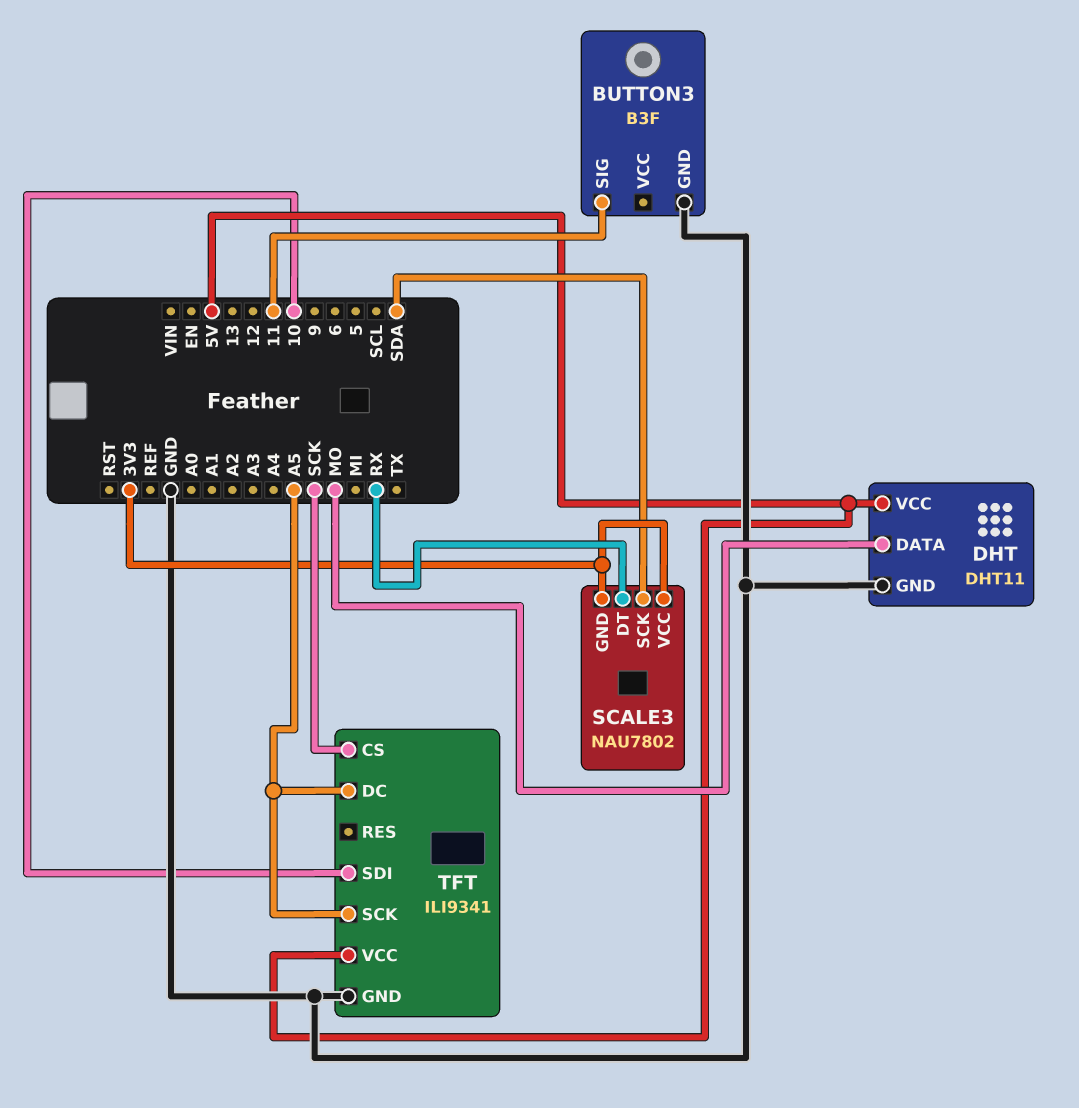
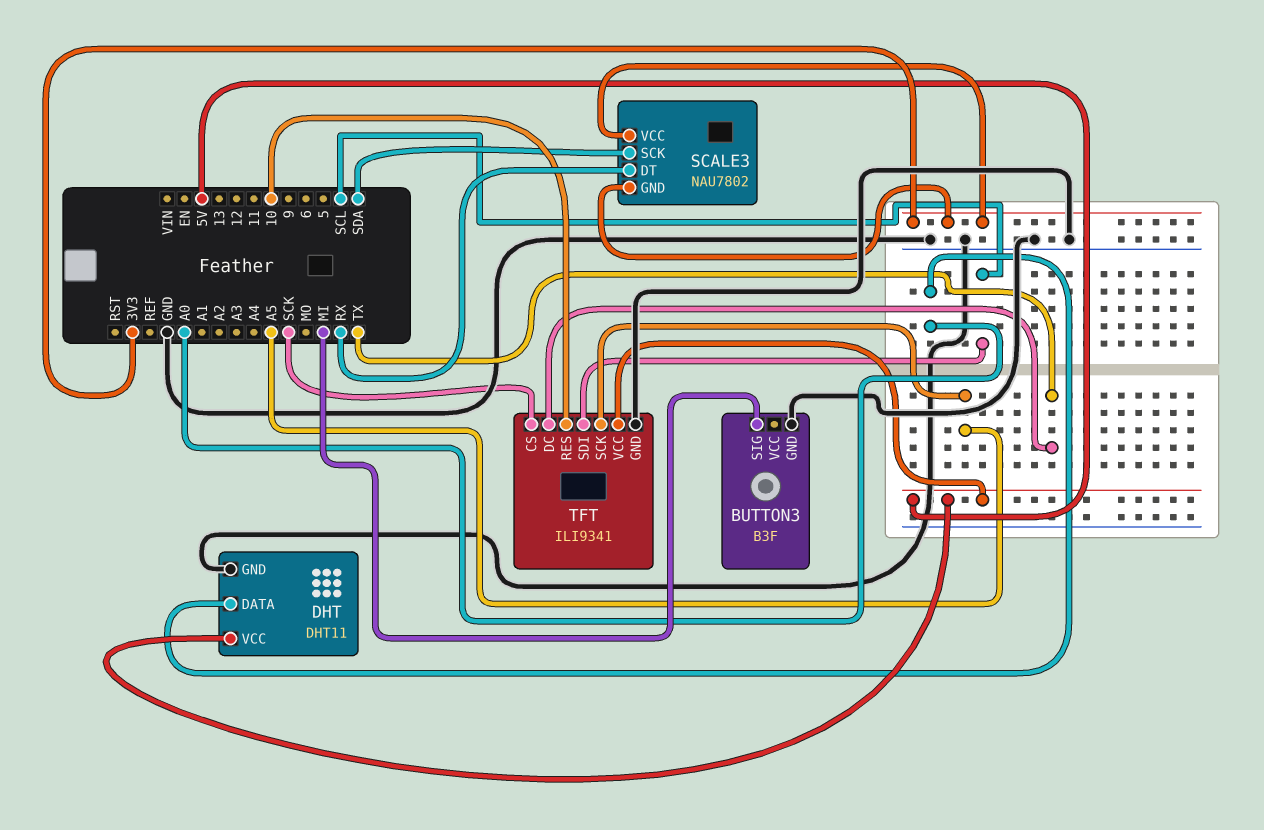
BUTTON3 pin SIG: 11 -> MI
DHT pin DATA: MO -> A0
TFT pin DC: A5 -> TX
TFT pin RES: none -> 10
TFT pin SDI: 10 -> SCL

